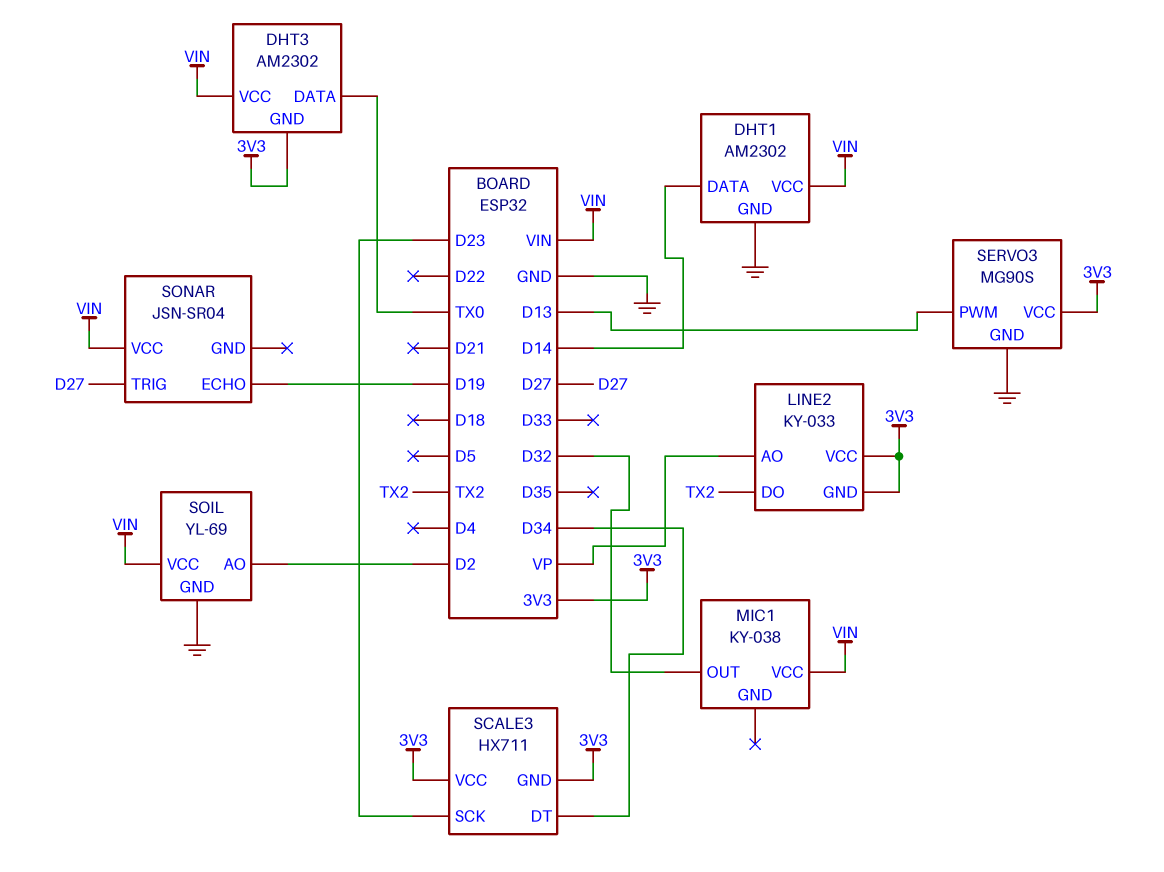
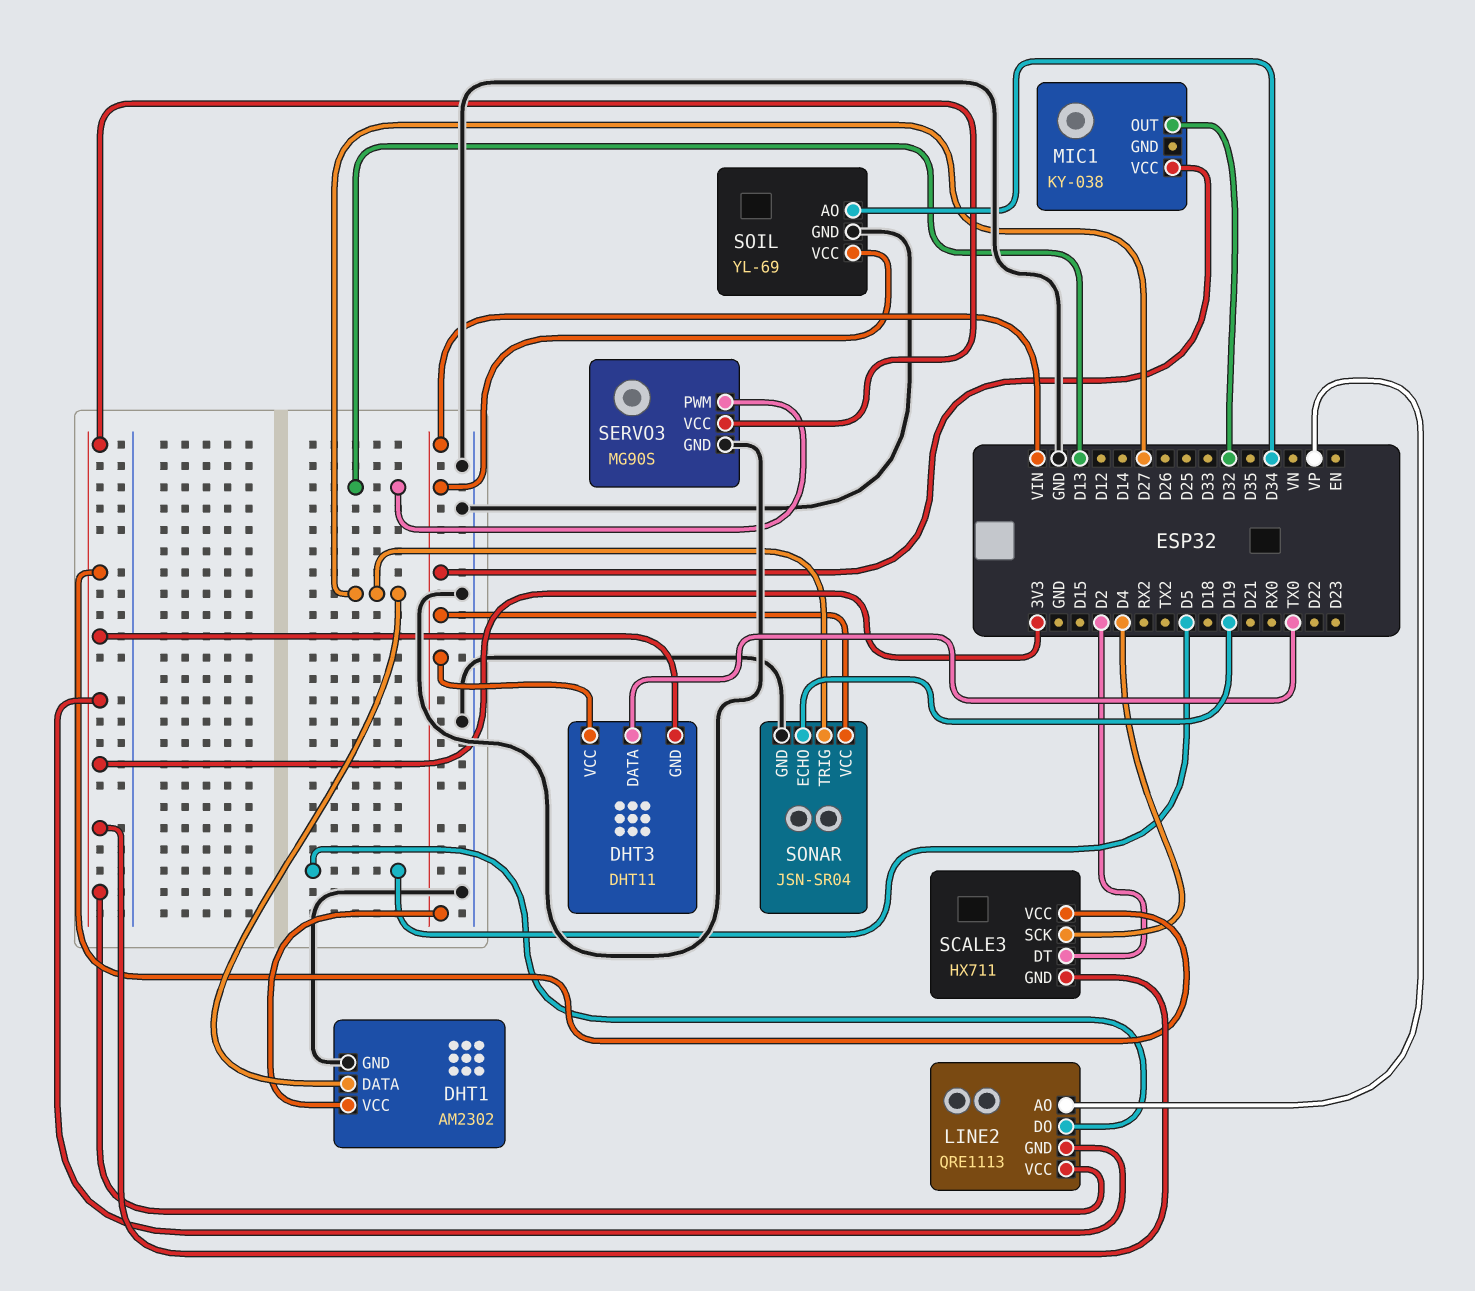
DHT1 pin DATA: D14 -> D27
DHT3: AM2302 -> DHT11
LINE2: KY-033 -> QRE1113
LINE2 pin DO: TX2 -> D5
SCALE3 pin DT: D34 -> D2
SCALE3 pin SCK: D23 -> D4
SOIL pin AO: D2 -> D34
SONAR pin GND: none -> GND

